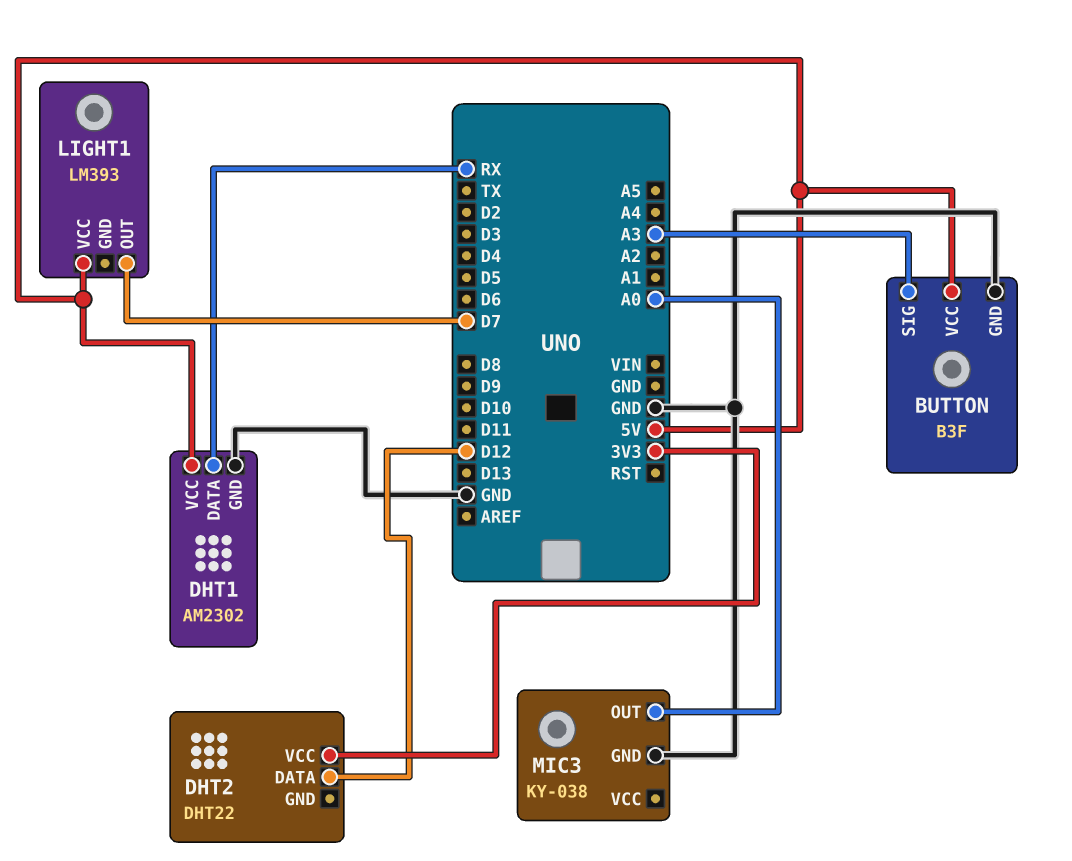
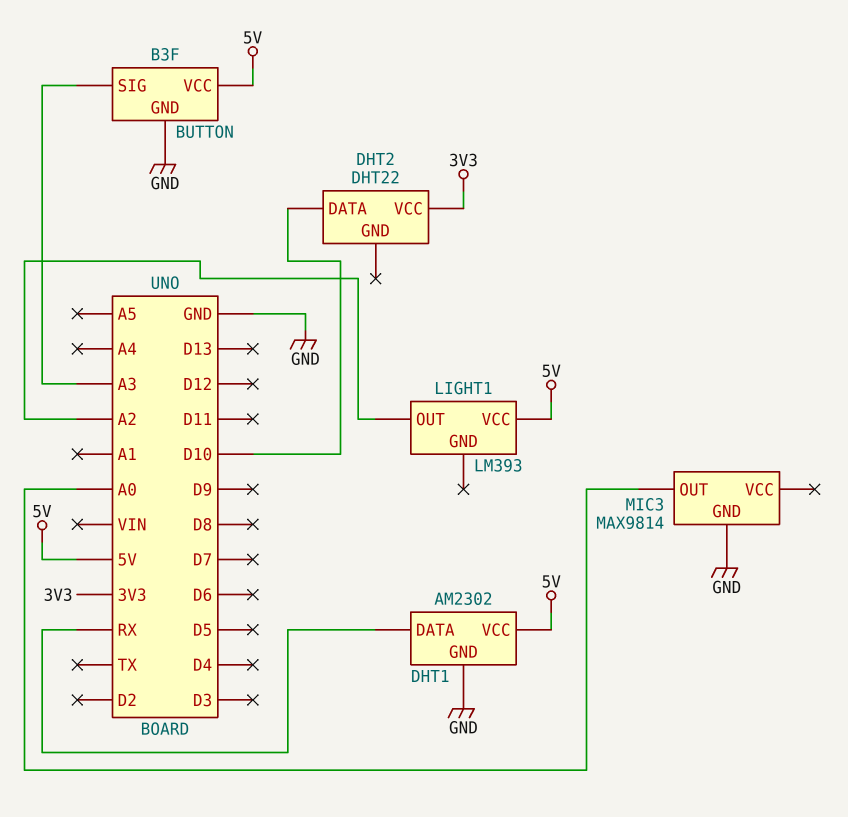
DHT2 pin DATA: D12 -> D10
LIGHT1 pin OUT: D7 -> A2
MIC3: KY-038 -> MAX9814

